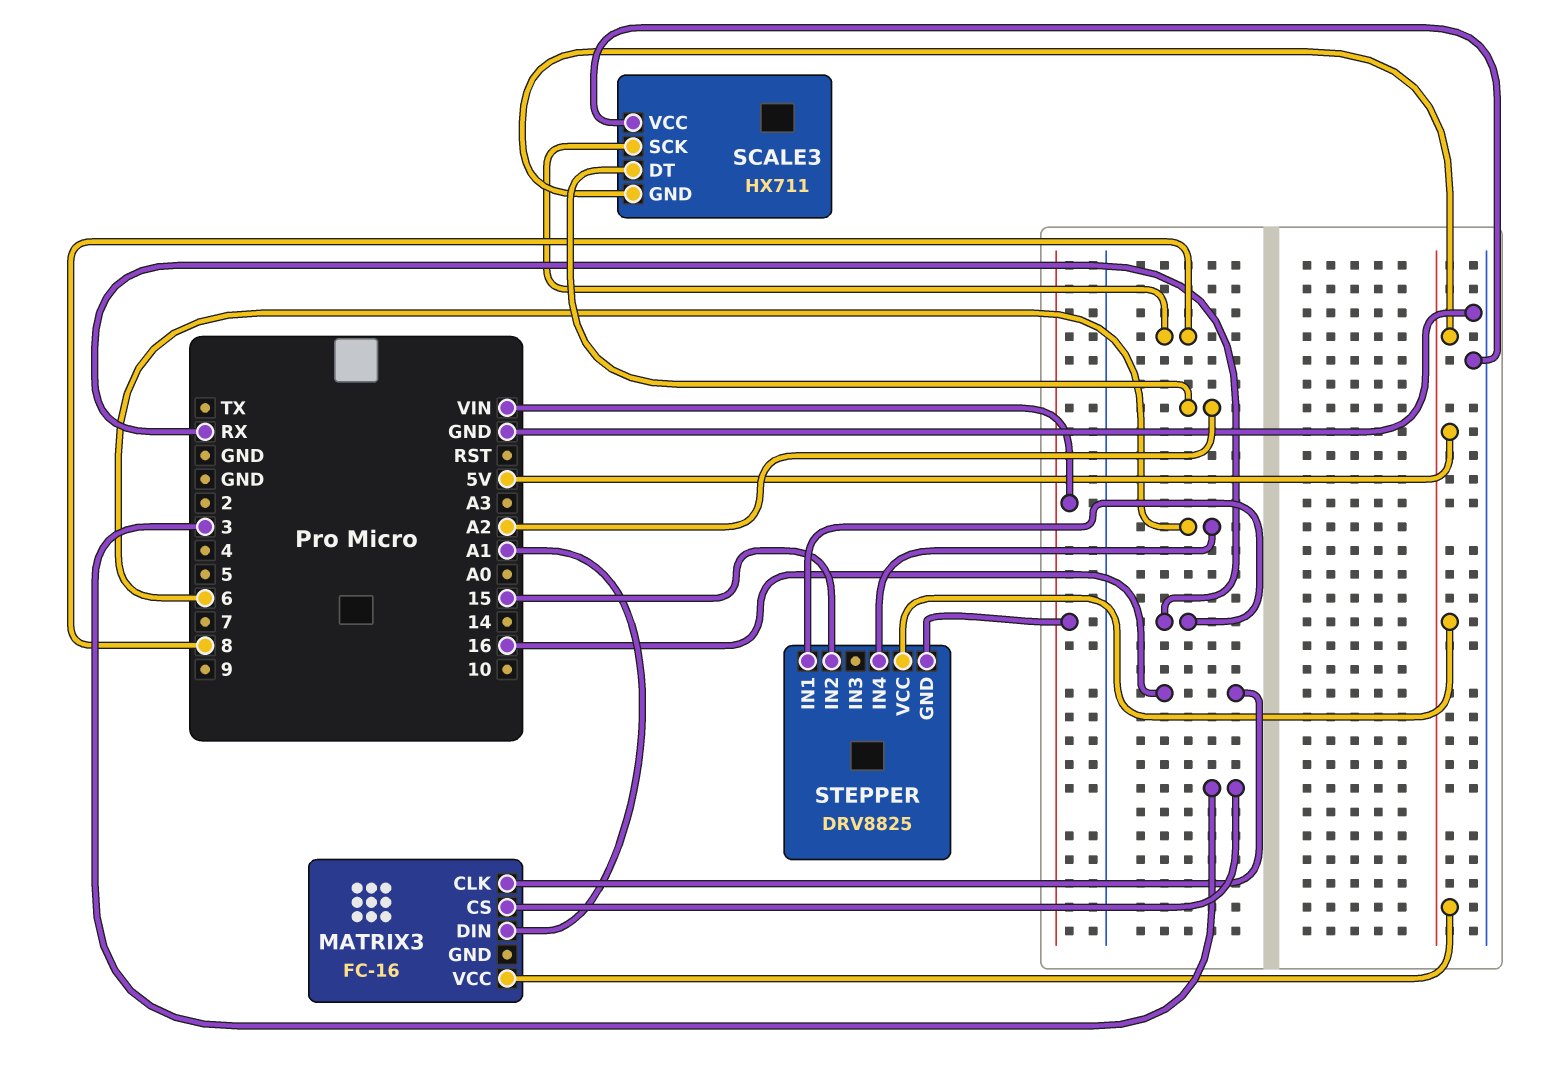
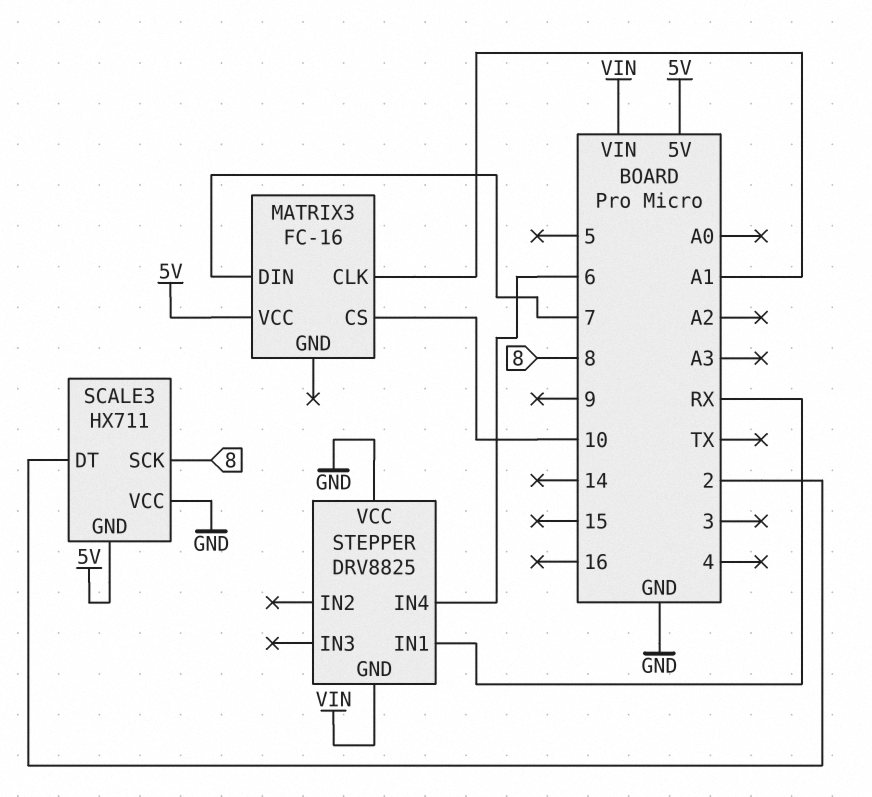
MATRIX3 pin CLK: 16 -> A1
MATRIX3 pin CS: 3 -> 10
MATRIX3 pin DIN: A1 -> 7
SCALE3 pin DT: A2 -> 2
STEPPER pin IN2: 15 -> none
STEPPER pin VCC: 5V -> GND

